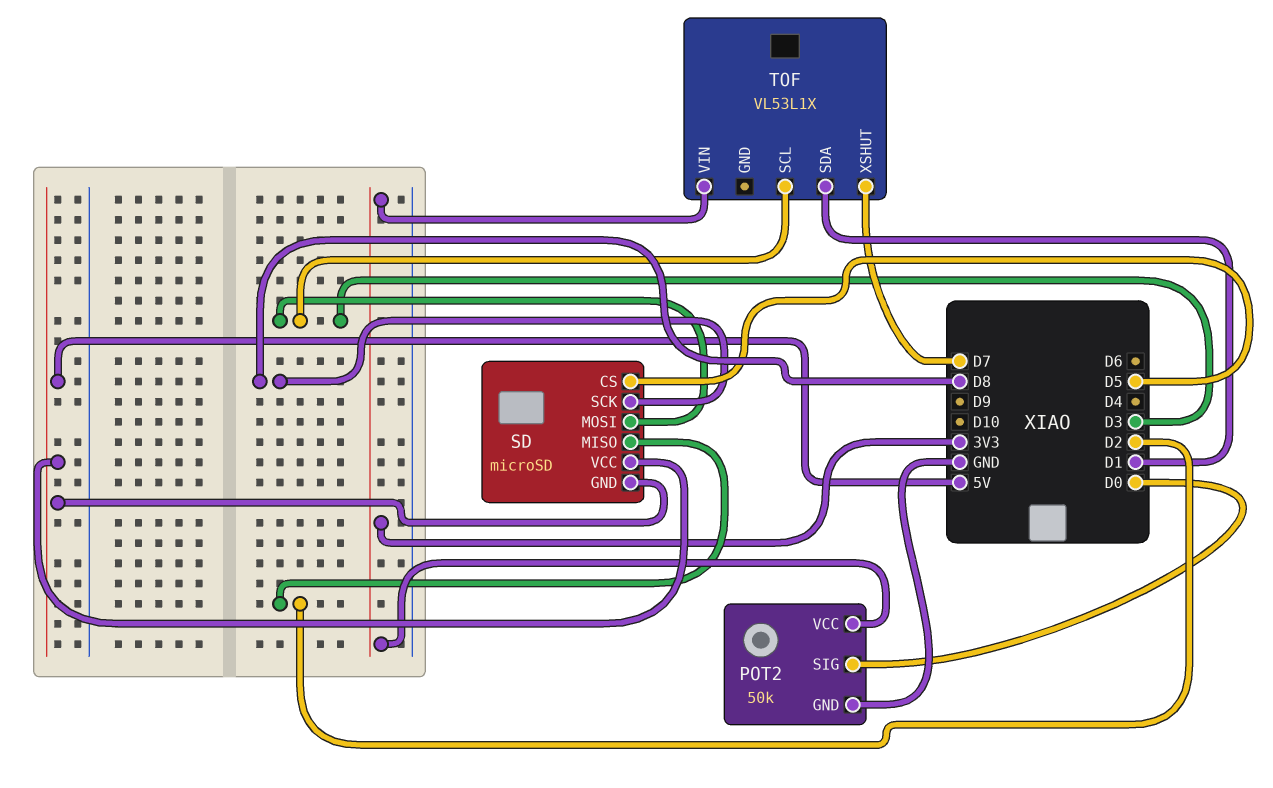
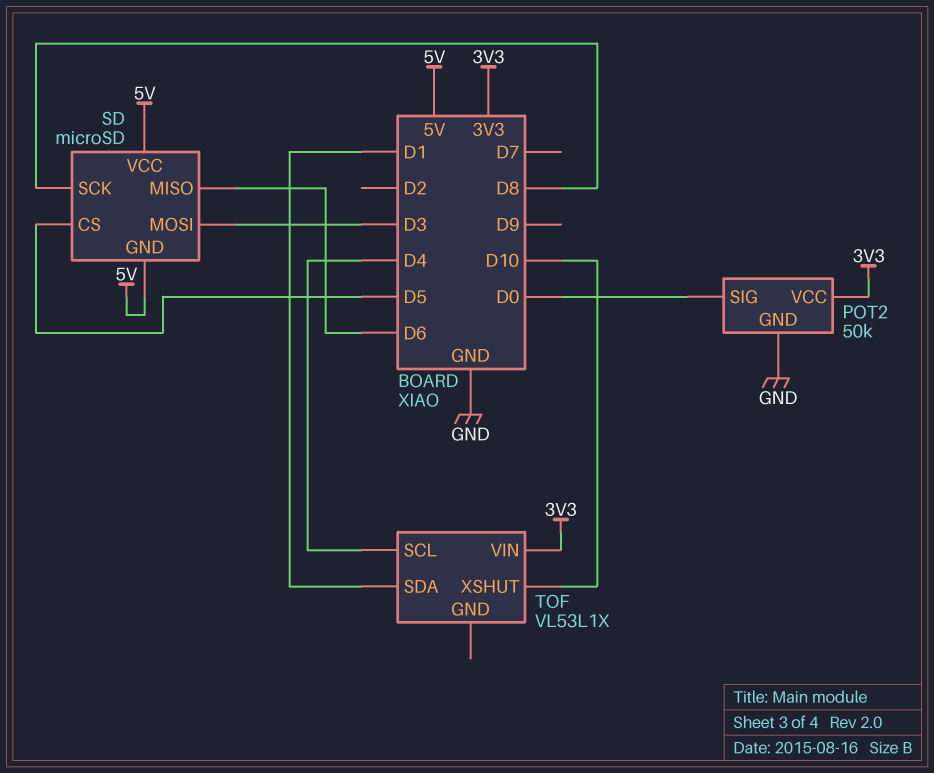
SD pin MISO: D2 -> D6
TOF pin SCL: D3 -> D4
TOF pin XSHUT: D7 -> D10

